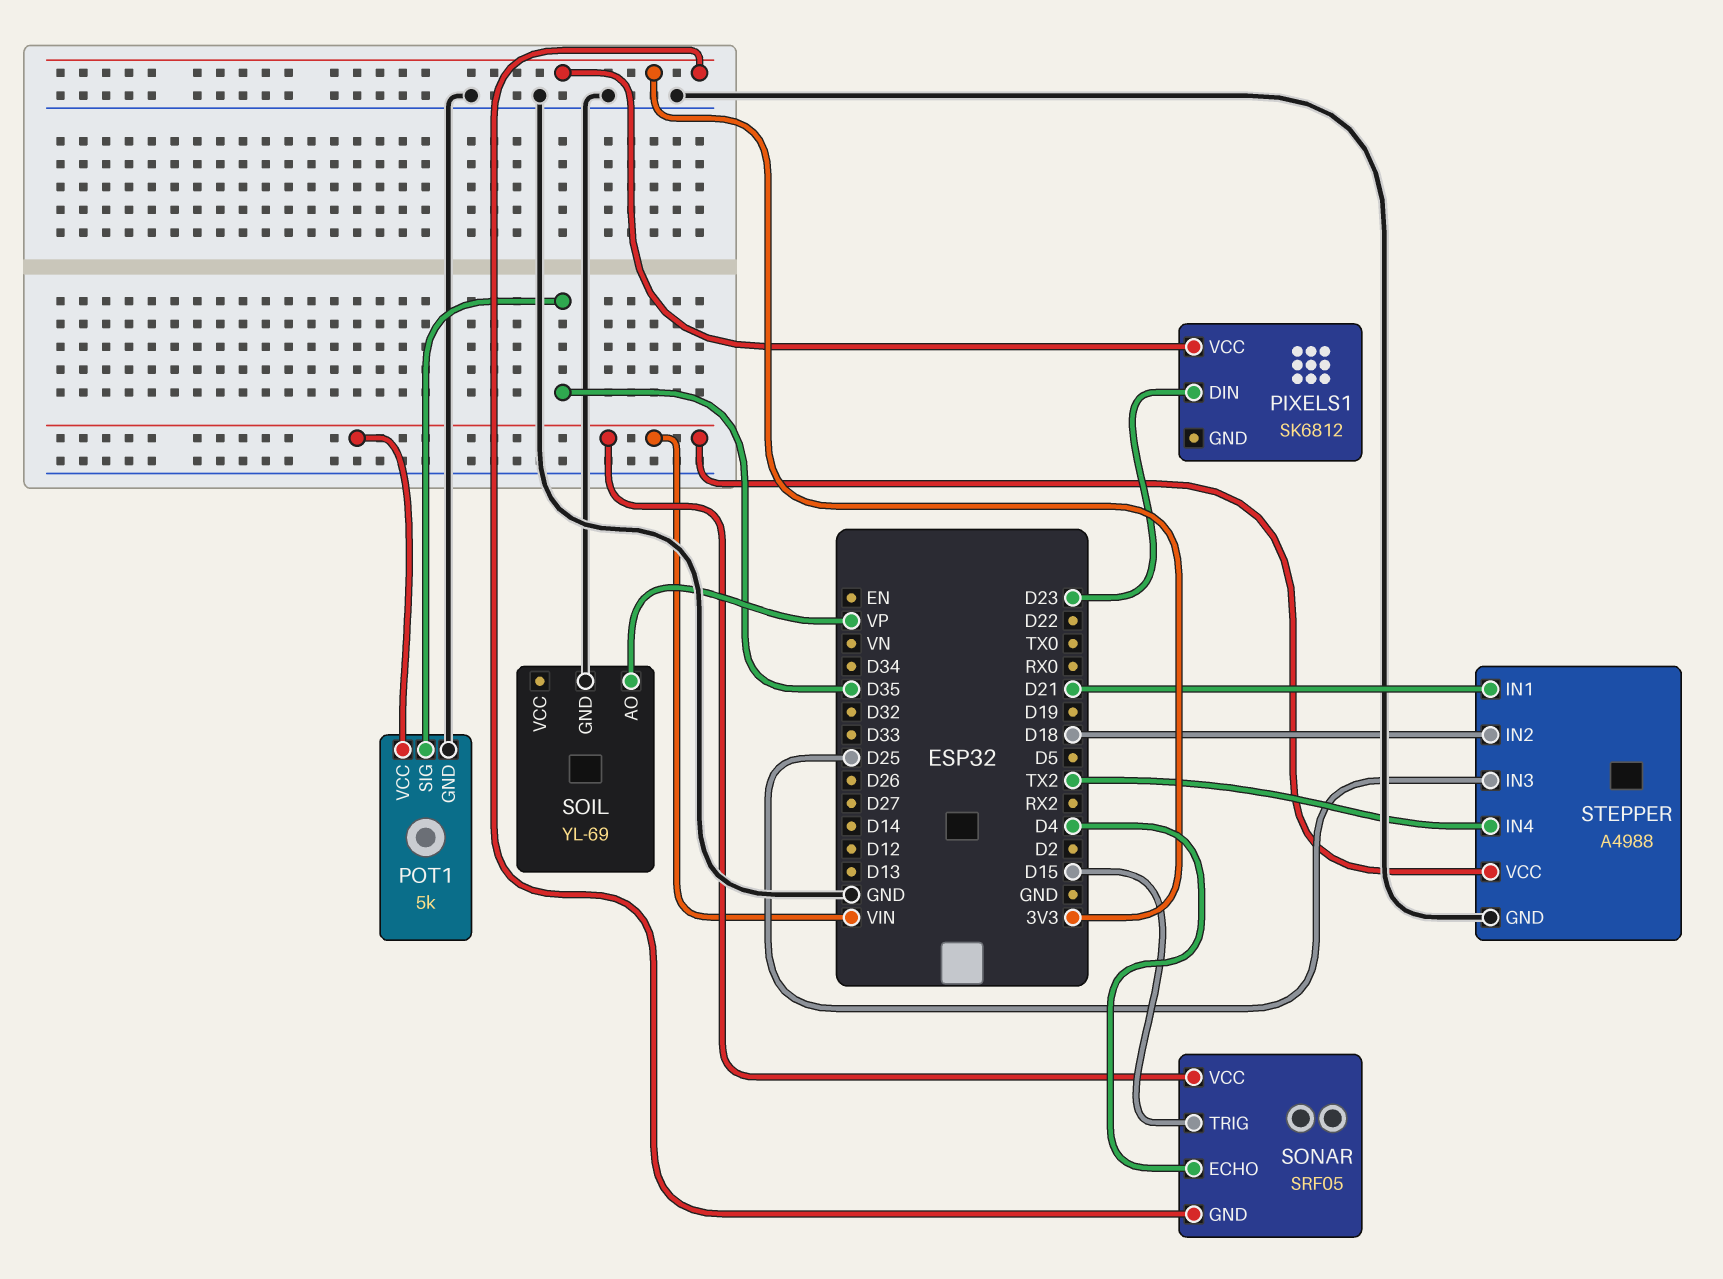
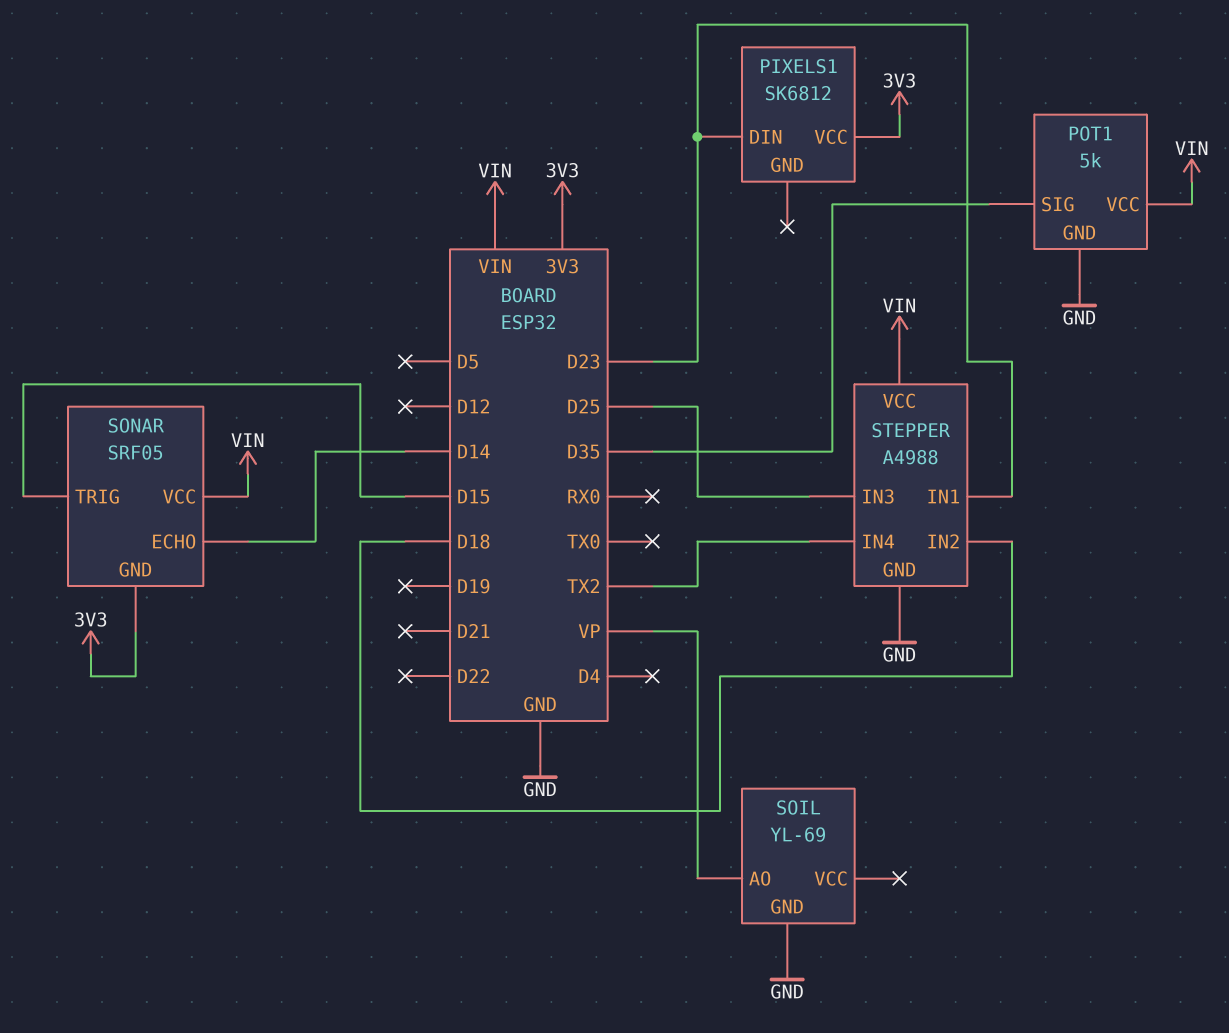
SONAR pin ECHO: D4 -> D14
STEPPER pin IN1: D21 -> D23

